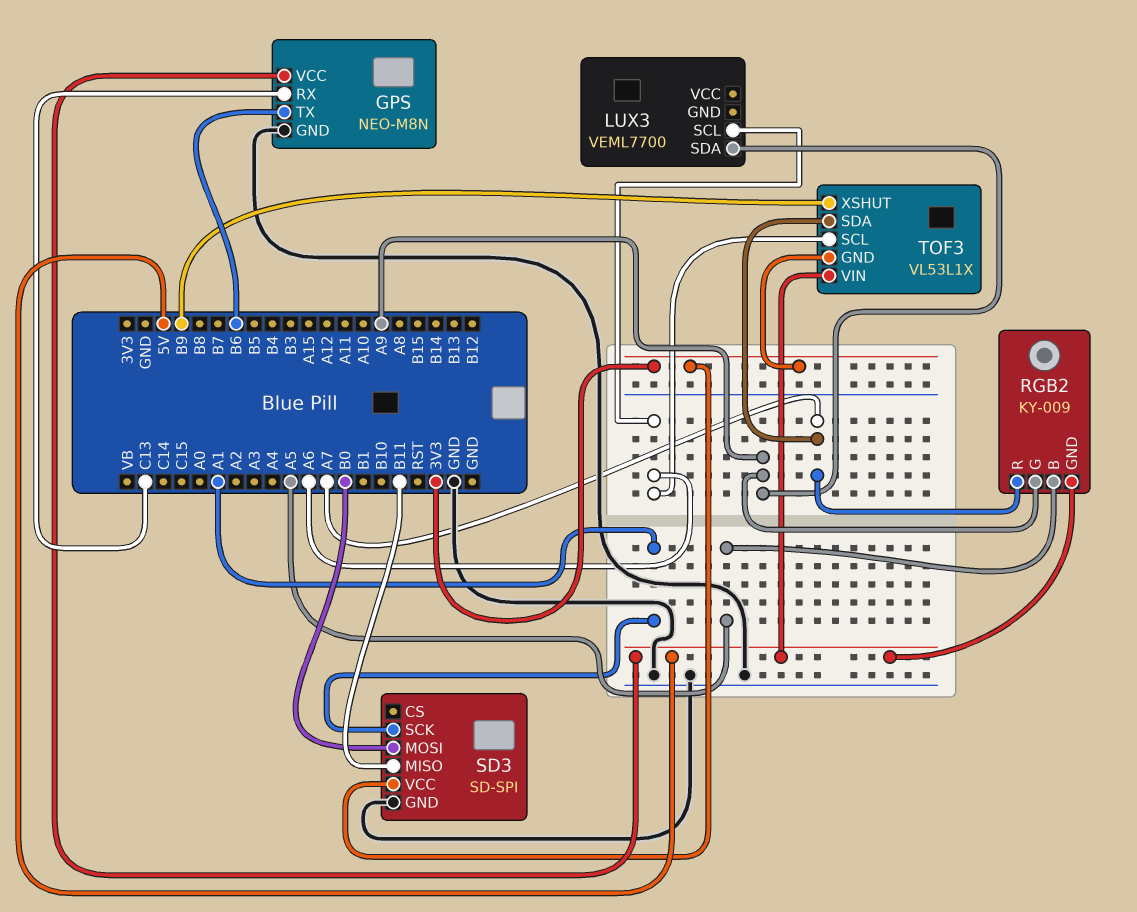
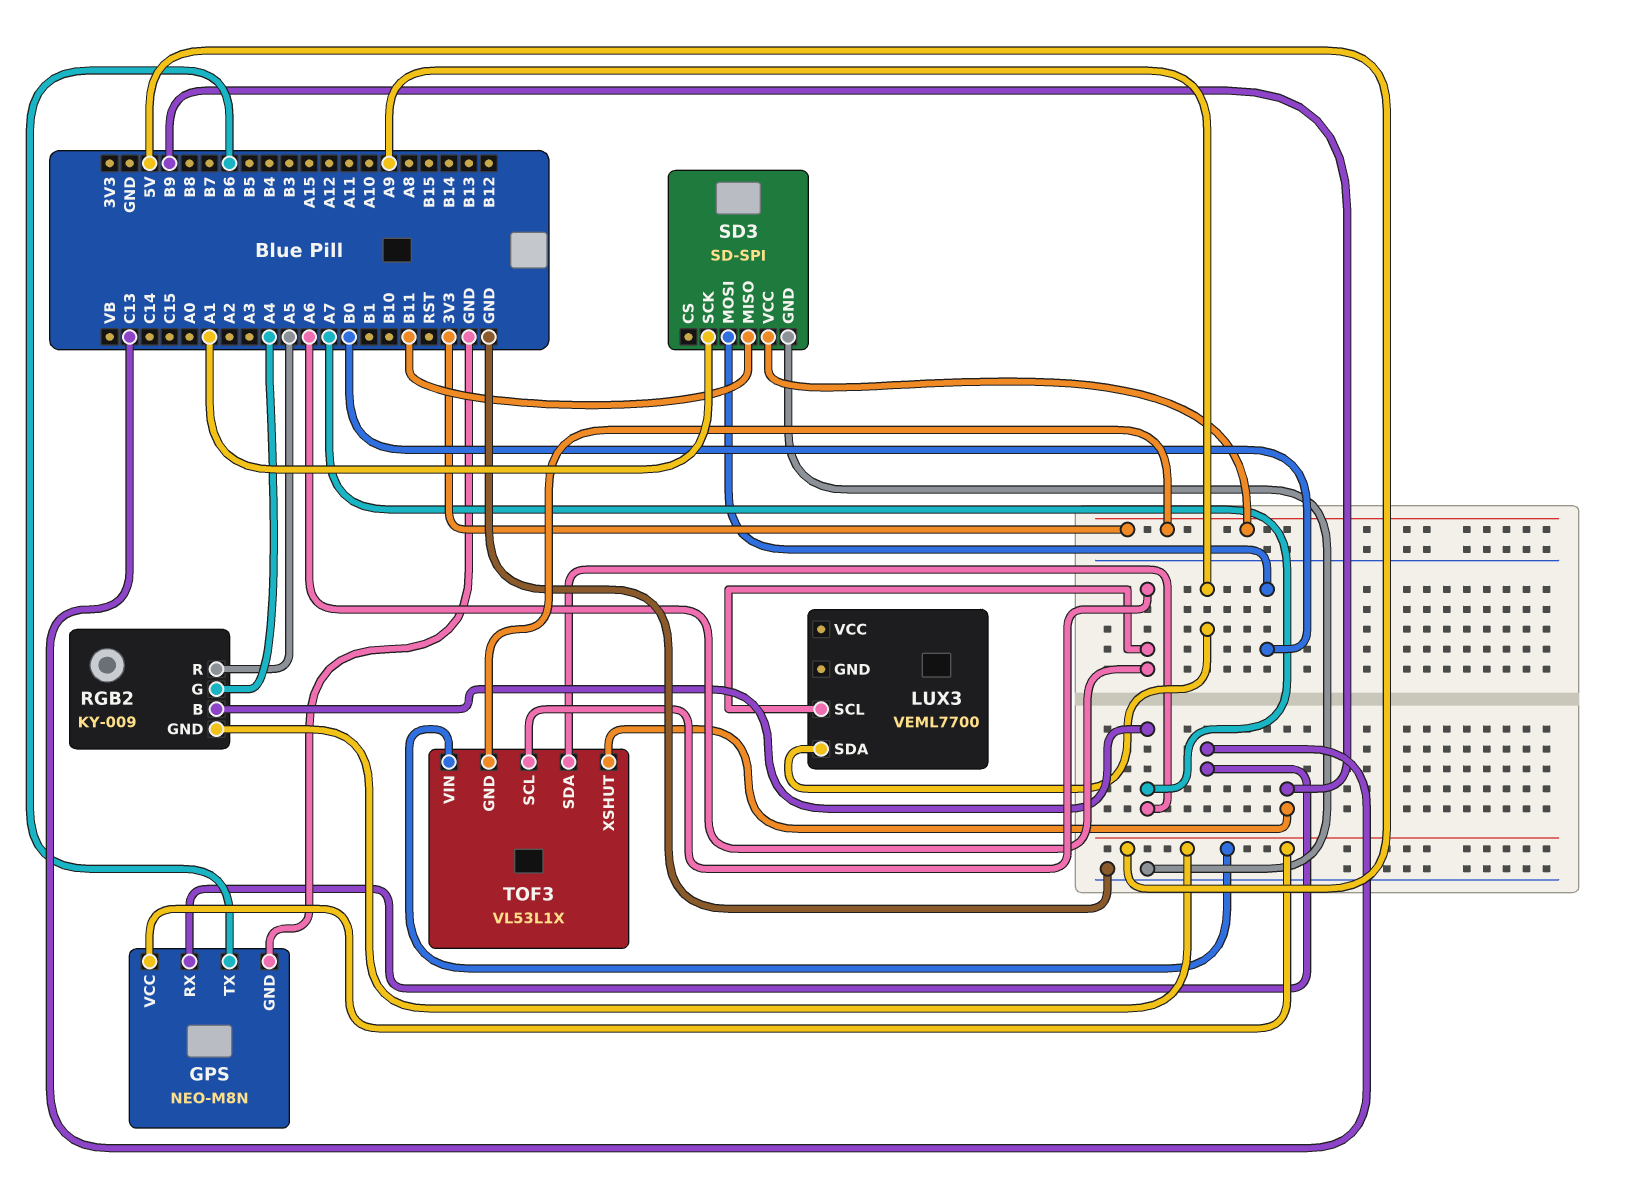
RGB2 pin B: A5 -> A7
RGB2 pin G: A9 -> A4
RGB2 pin R: A7 -> A5

